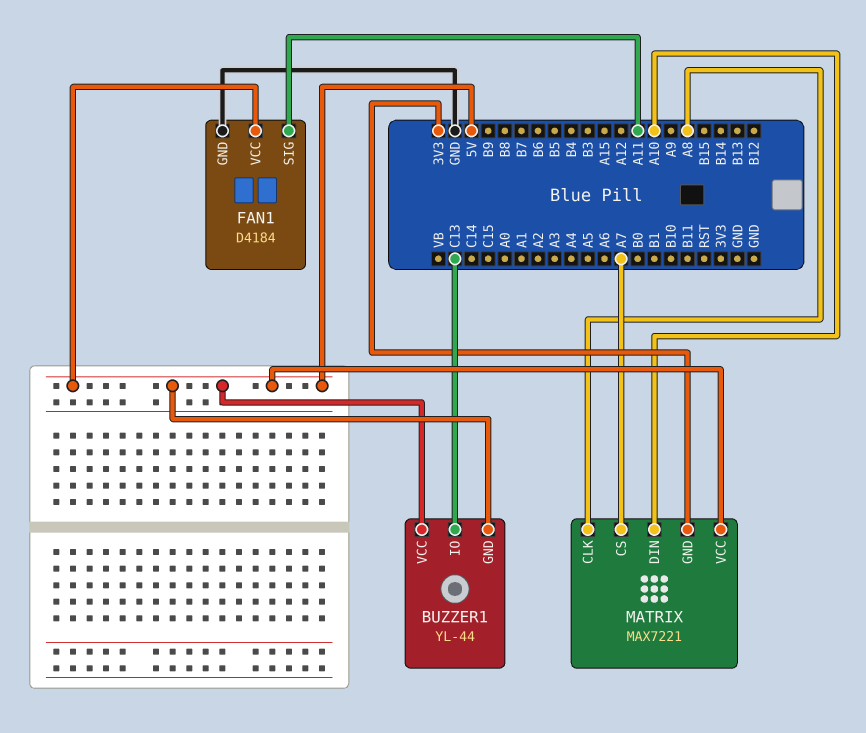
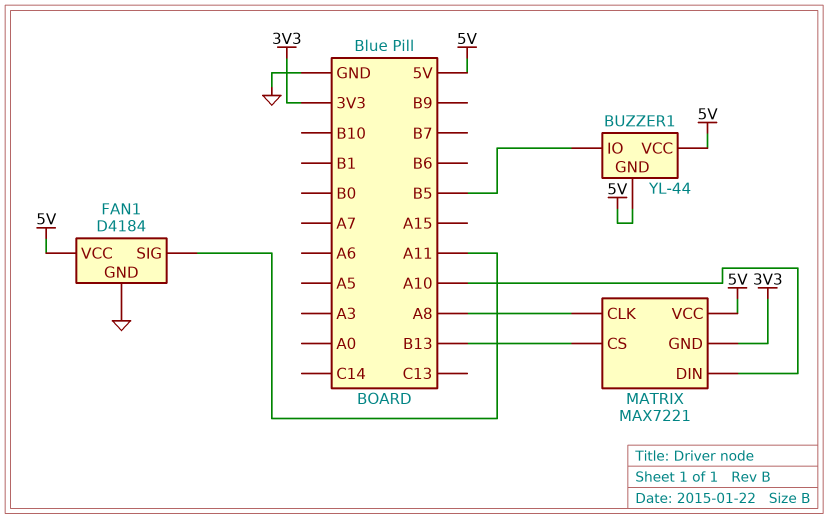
BUZZER1 pin IO: C13 -> B5
MATRIX pin CS: A7 -> B13

